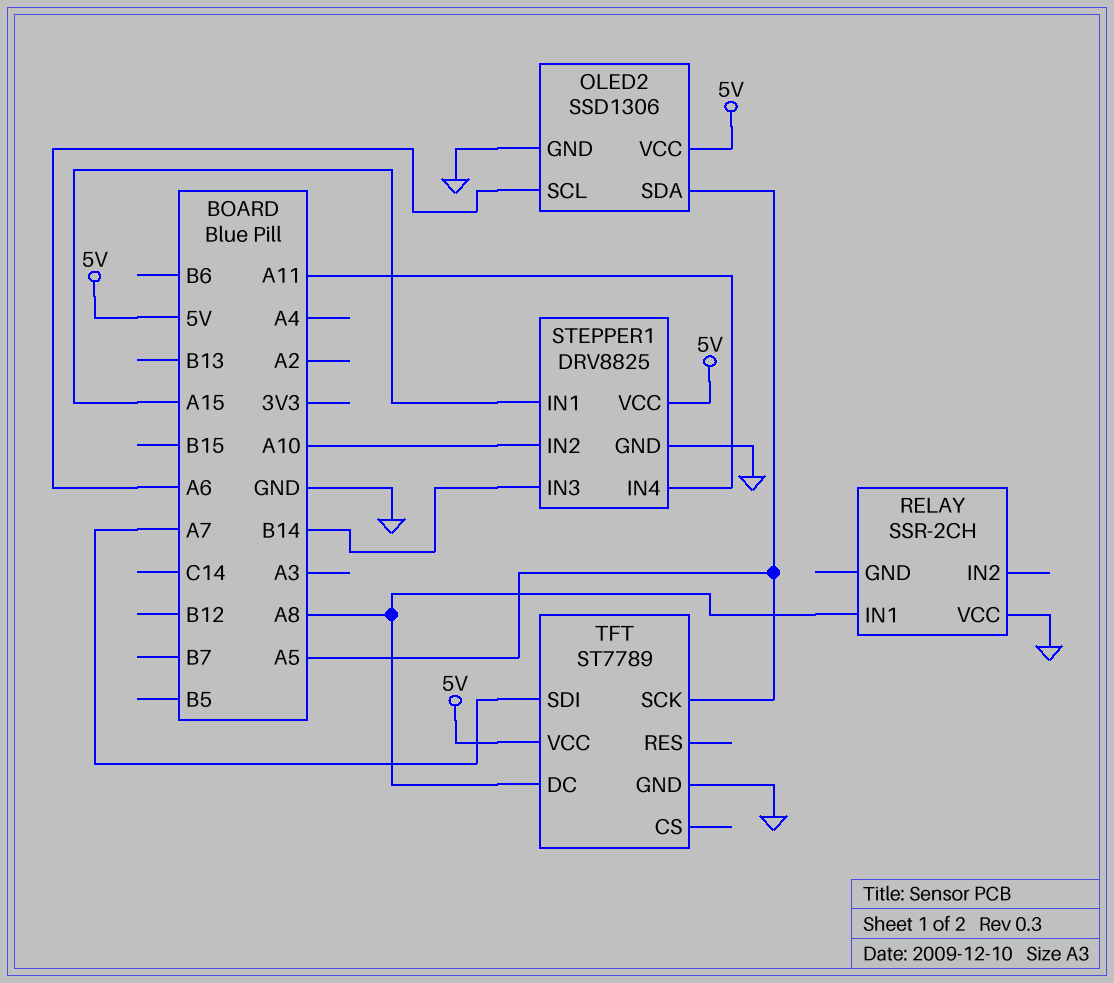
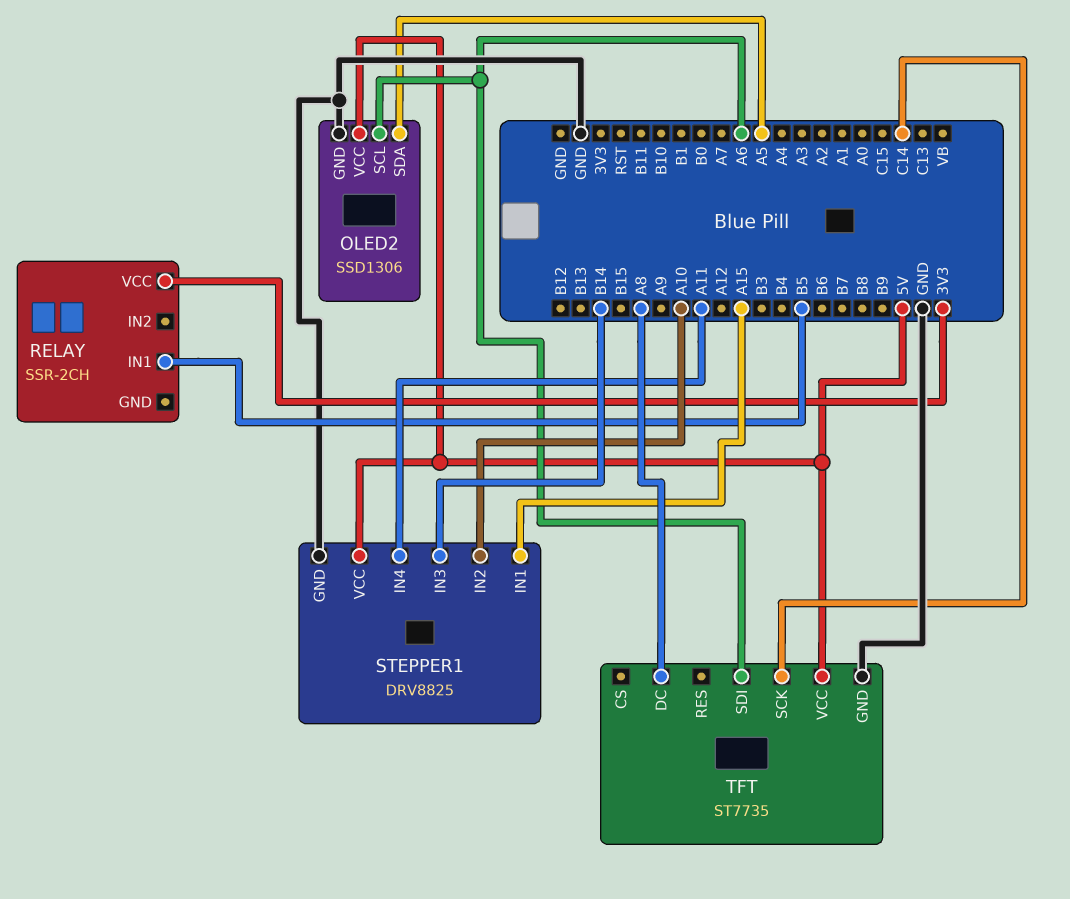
RELAY pin IN1: A8 -> B5
RELAY pin VCC: GND -> 3V3
TFT: ST7789 -> ST7735
TFT pin SCK: A5 -> C14
TFT pin SDI: A7 -> A6

